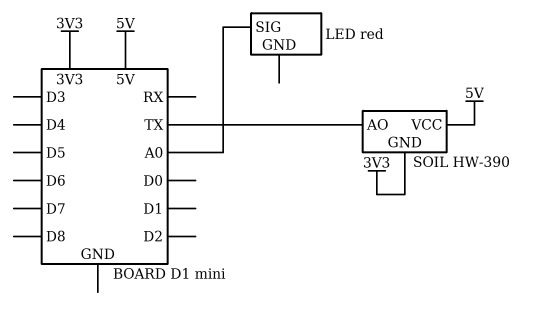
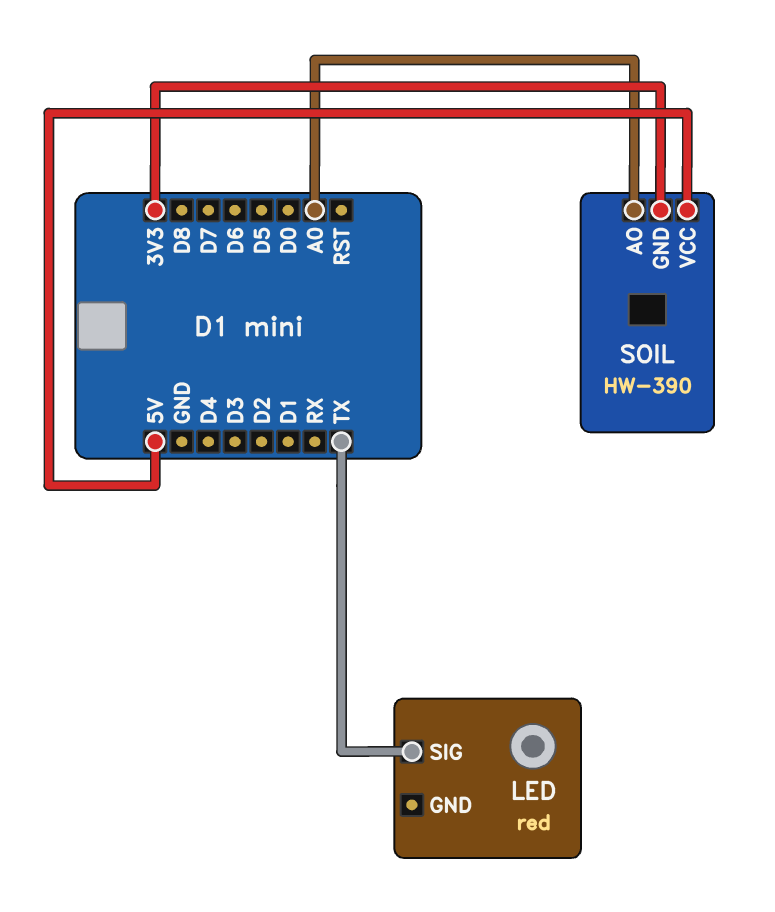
LED pin SIG: A0 -> TX
SOIL pin AO: TX -> A0

